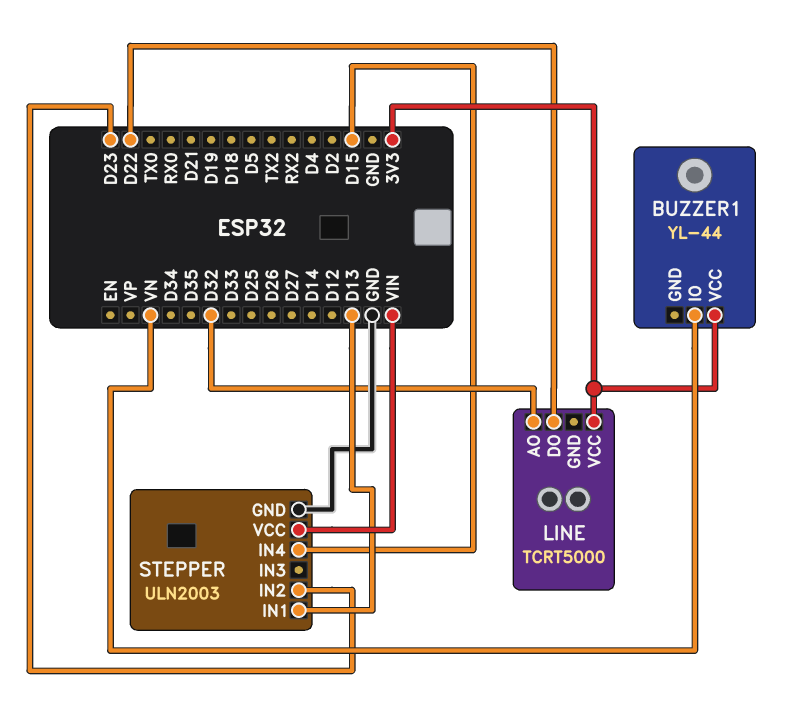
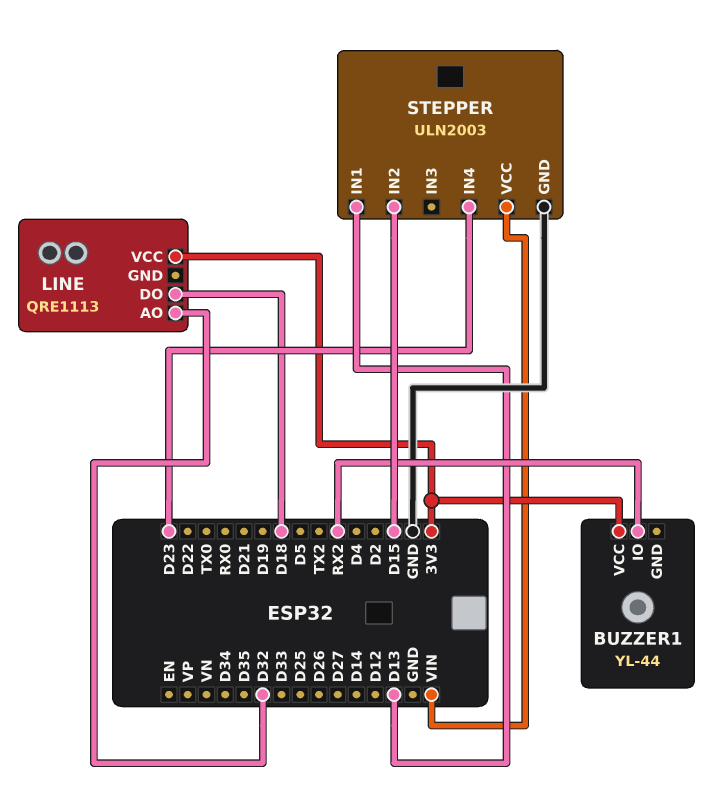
BUZZER1 pin IO: VN -> RX2
LINE: TCRT5000 -> QRE1113
LINE pin DO: D22 -> D18
STEPPER pin IN2: D23 -> D15
STEPPER pin IN4: D15 -> D23

